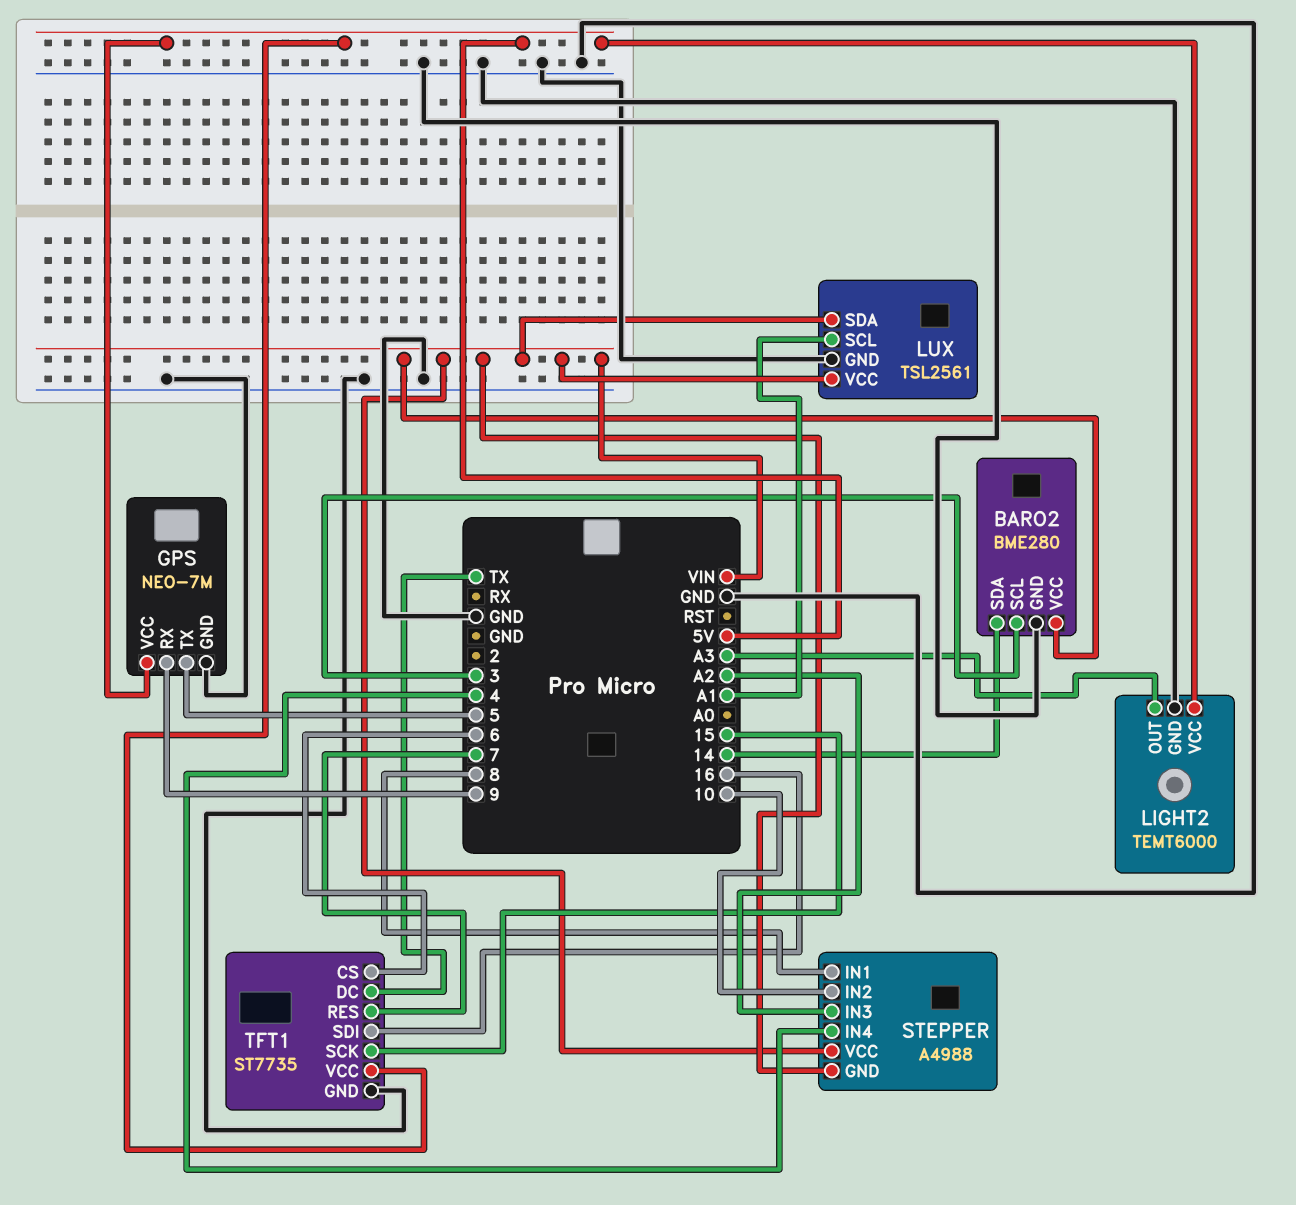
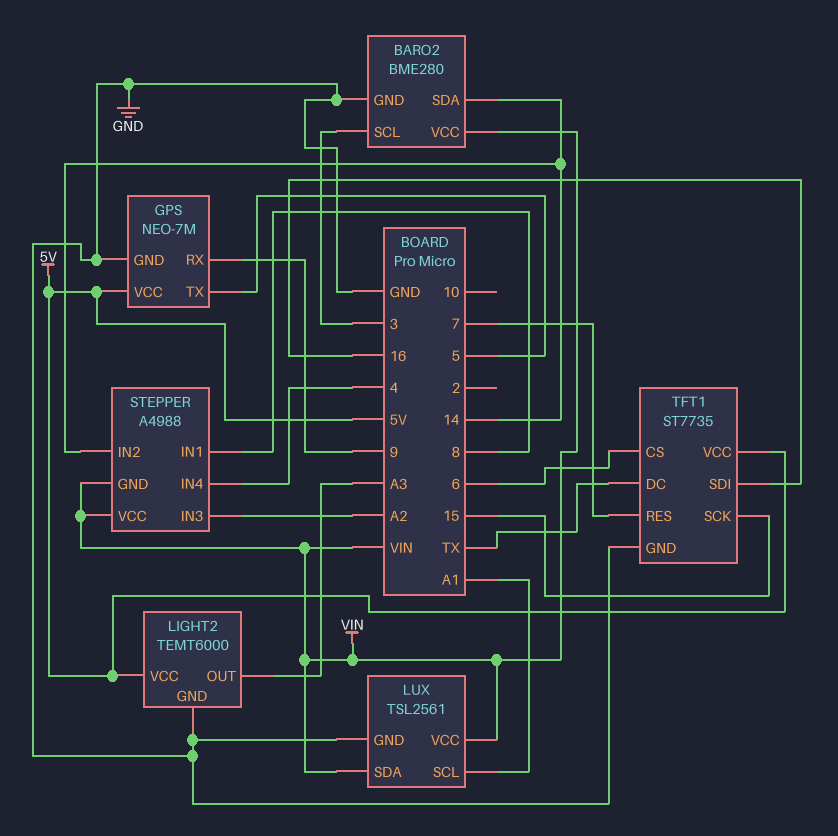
STEPPER pin IN2: 10 -> 14

